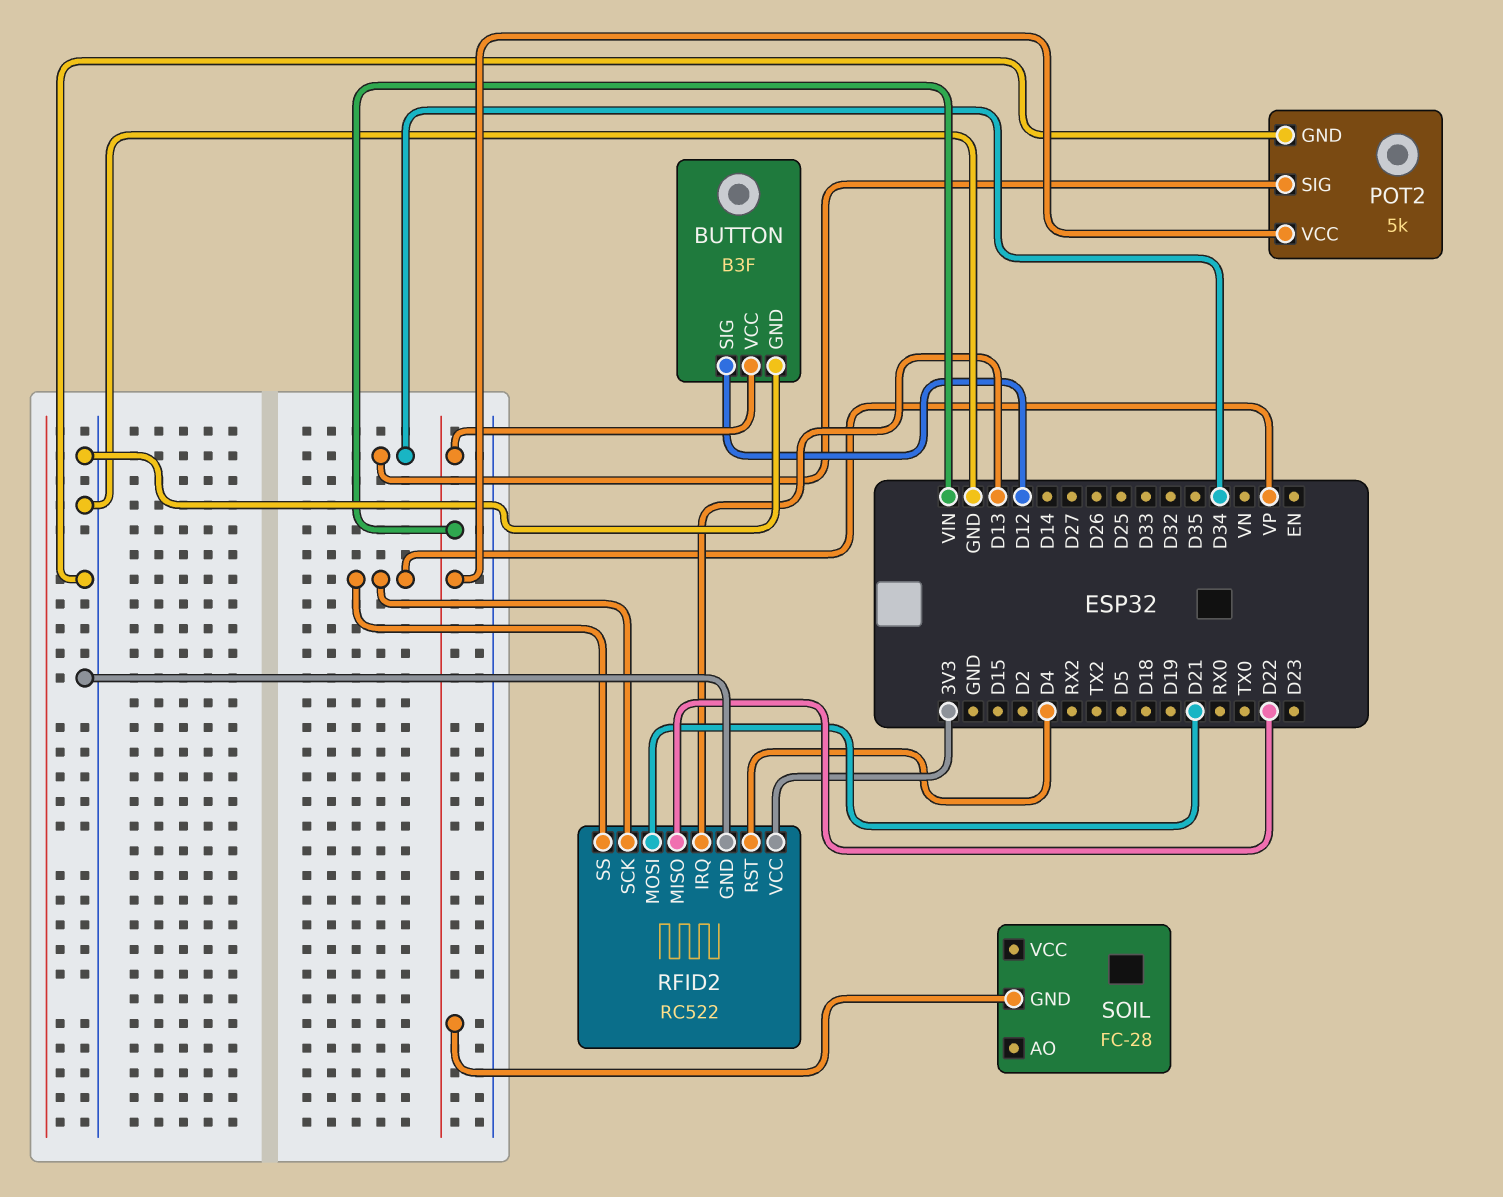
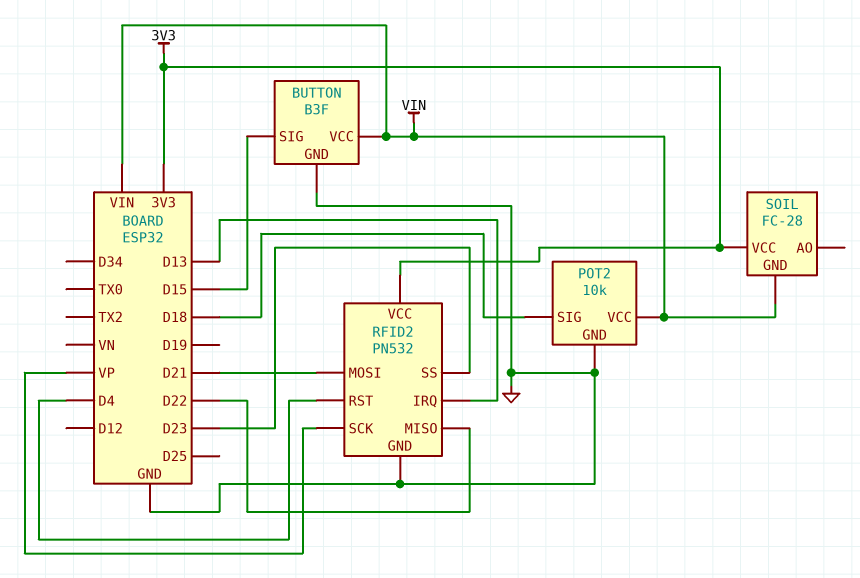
BUTTON pin SIG: D12 -> D15
POT2: 5k -> 10k
POT2 pin SIG: D34 -> D18
RFID2: RC522 -> PN532
RFID2 pin SS: VP -> D23
SOIL pin VCC: none -> 3V3

